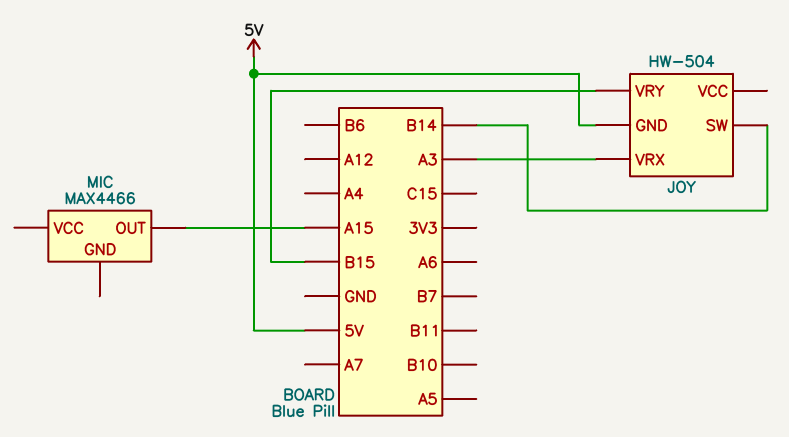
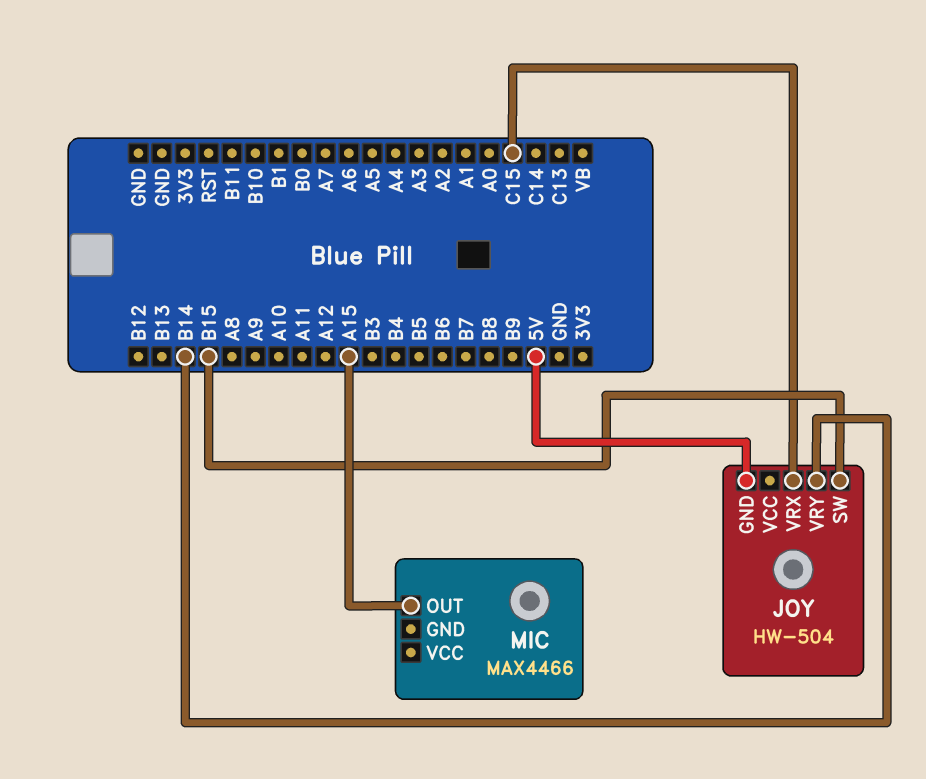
JOY pin SW: B14 -> B15
JOY pin VRX: A3 -> C15
JOY pin VRY: B15 -> B14

